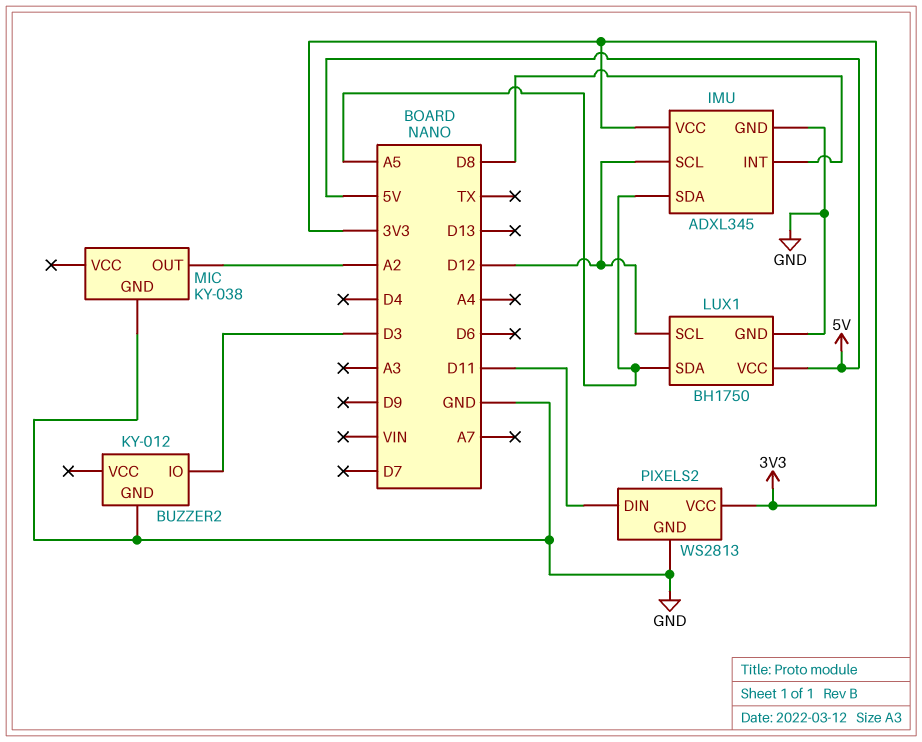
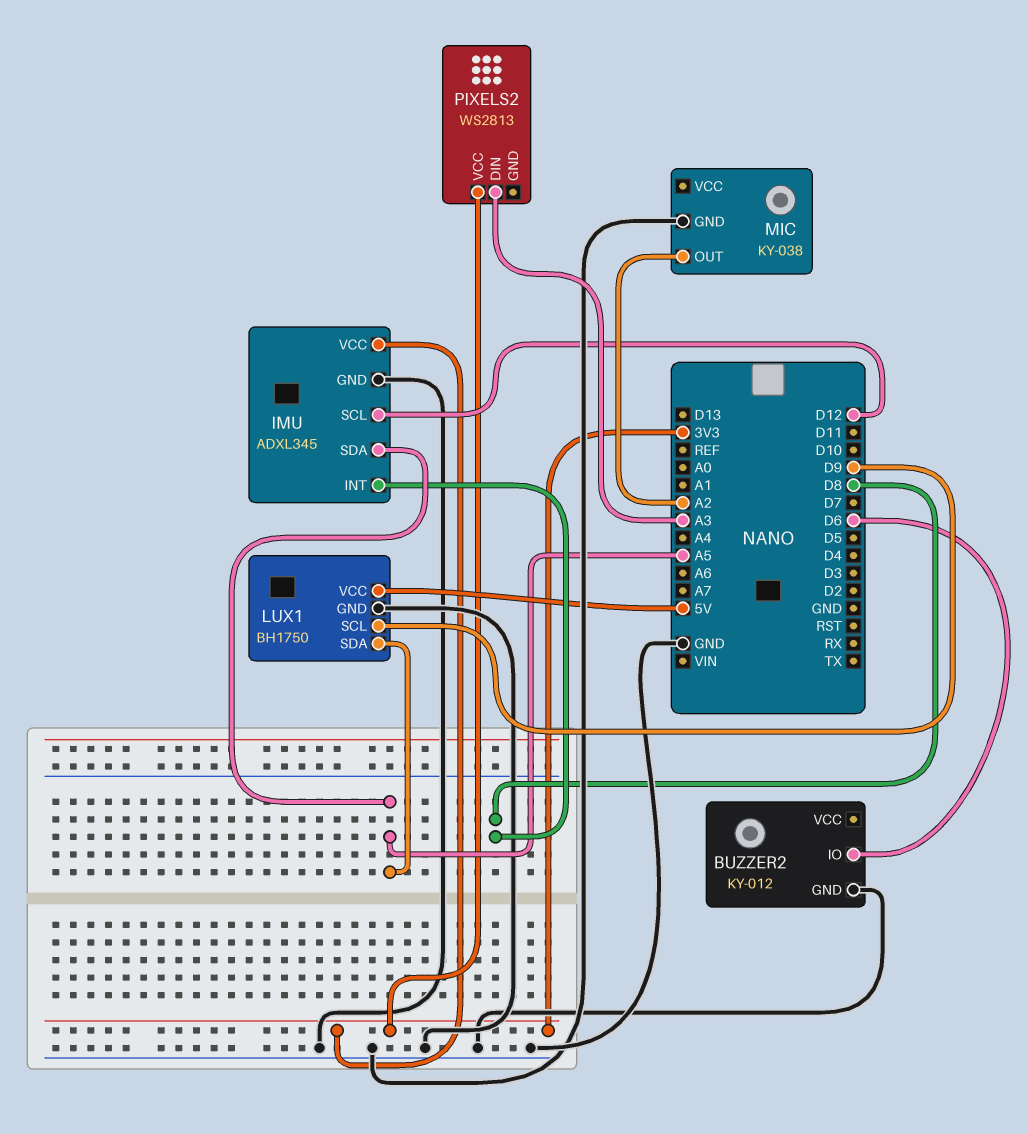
BUZZER2 pin IO: D3 -> D6
LUX1 pin SCL: D12 -> D9
PIXELS2 pin DIN: D11 -> A3
PIXELS2 pin GND: GND -> none

